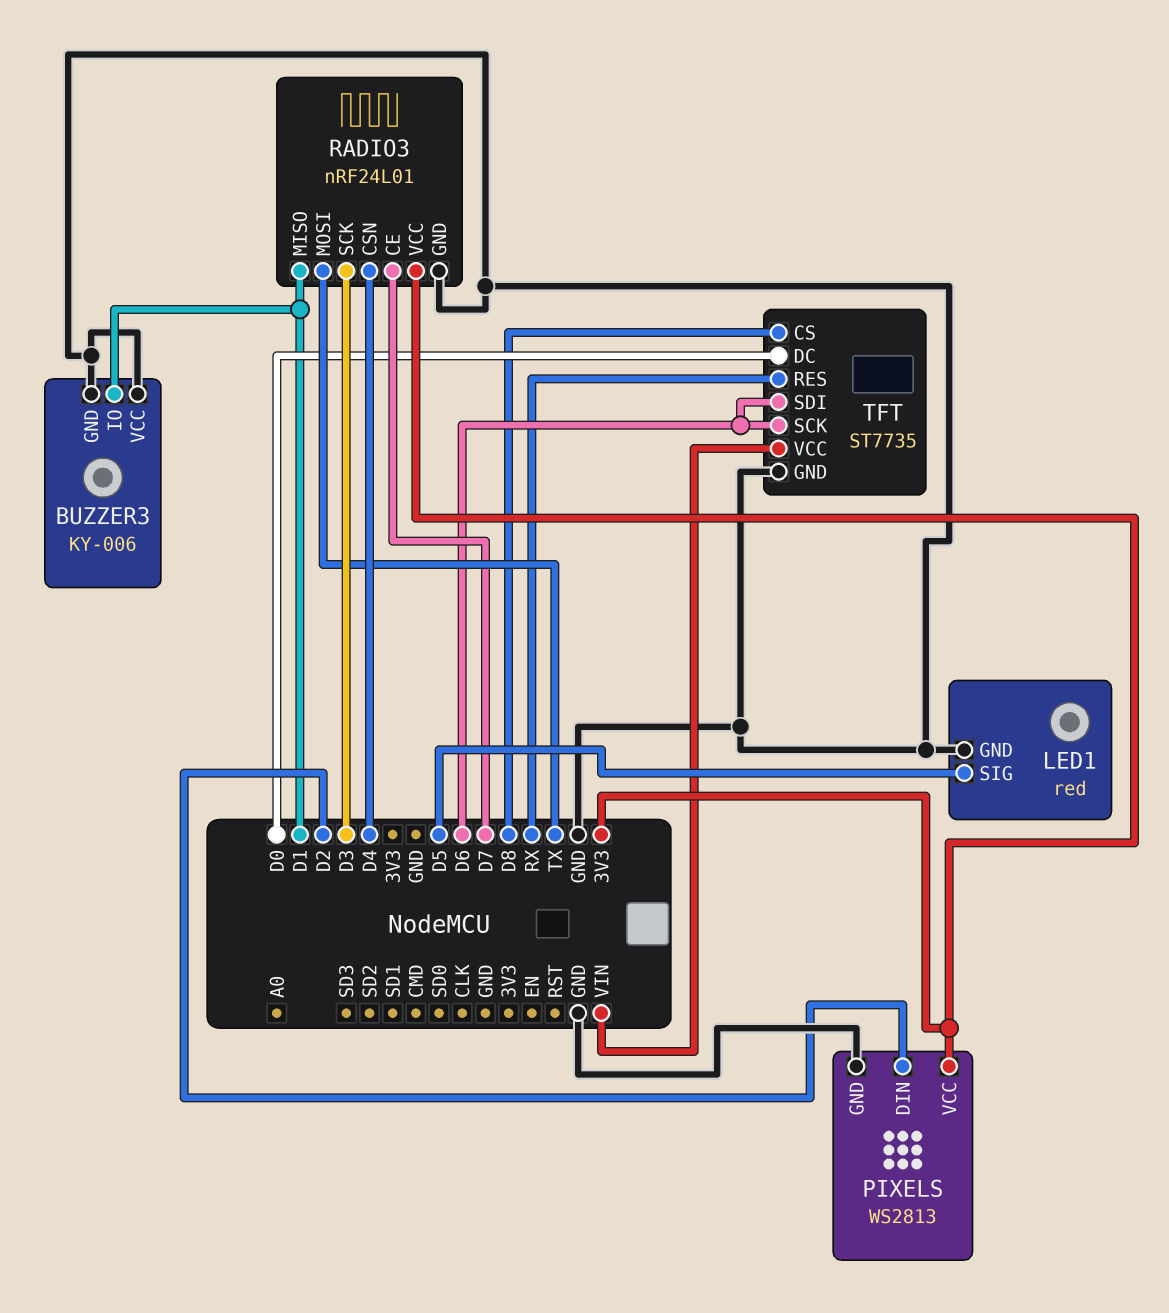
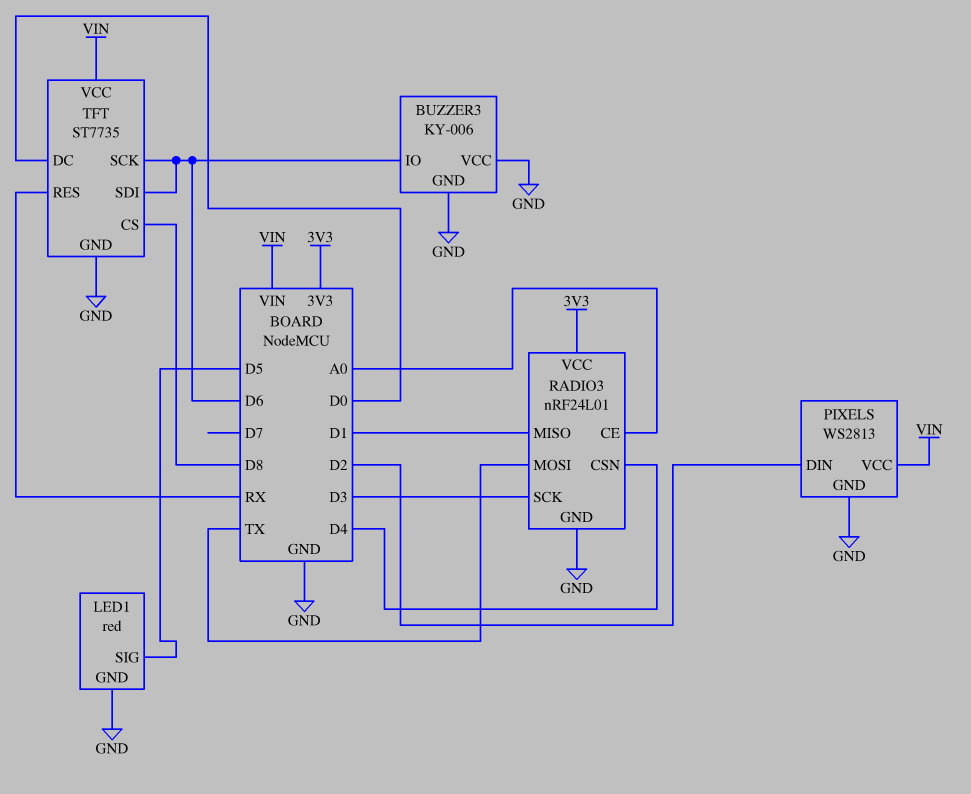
BUZZER3 pin IO: D1 -> D6
PIXELS pin VCC: 3V3 -> VIN
RADIO3 pin CE: D7 -> A0

